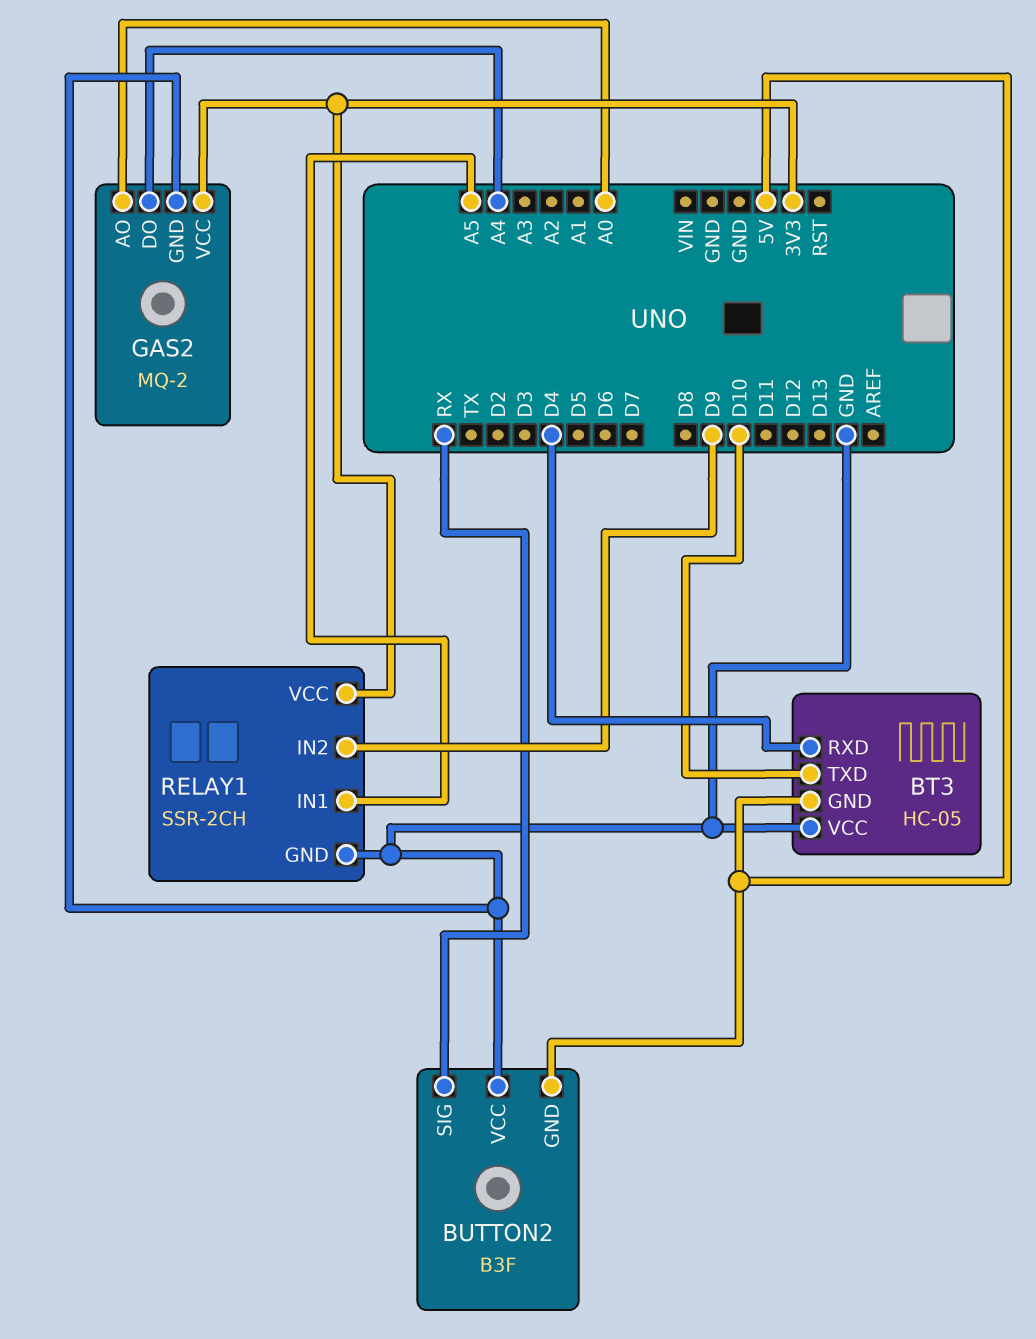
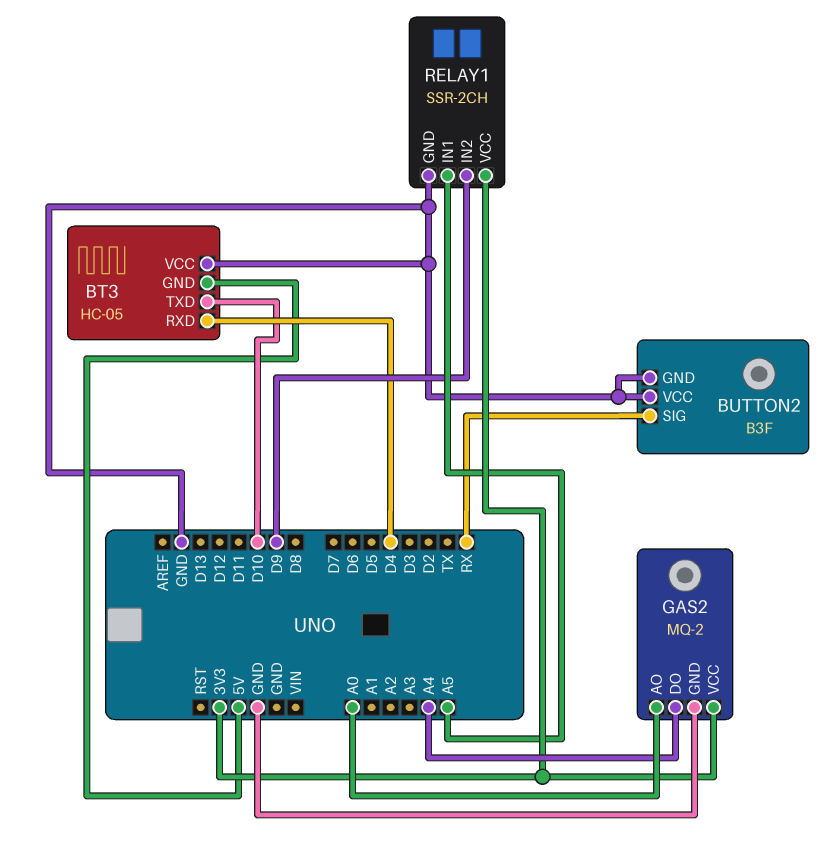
BUTTON2 pin GND: 5V -> GND

